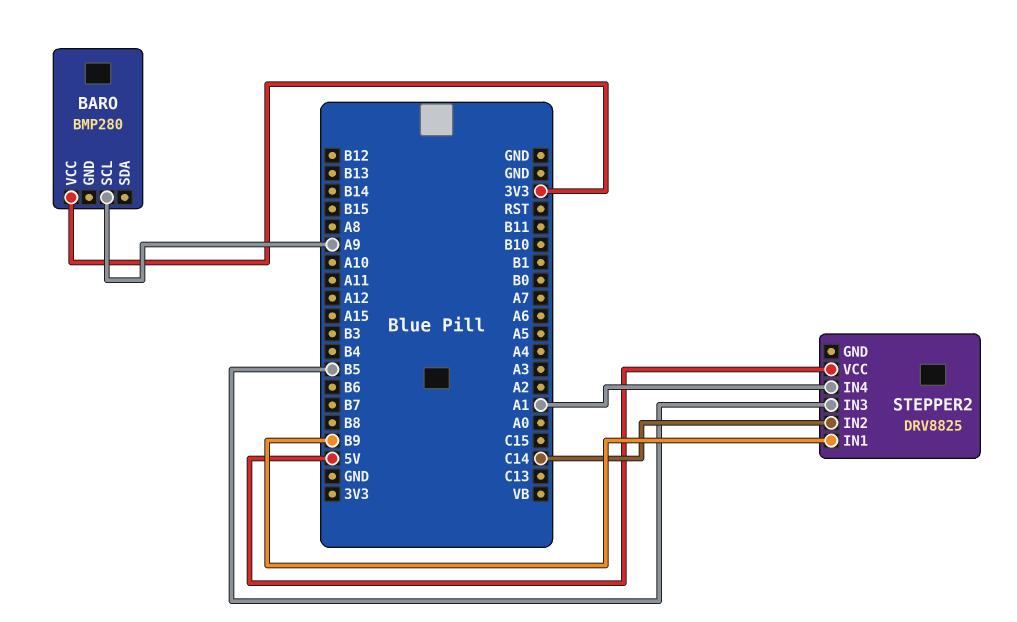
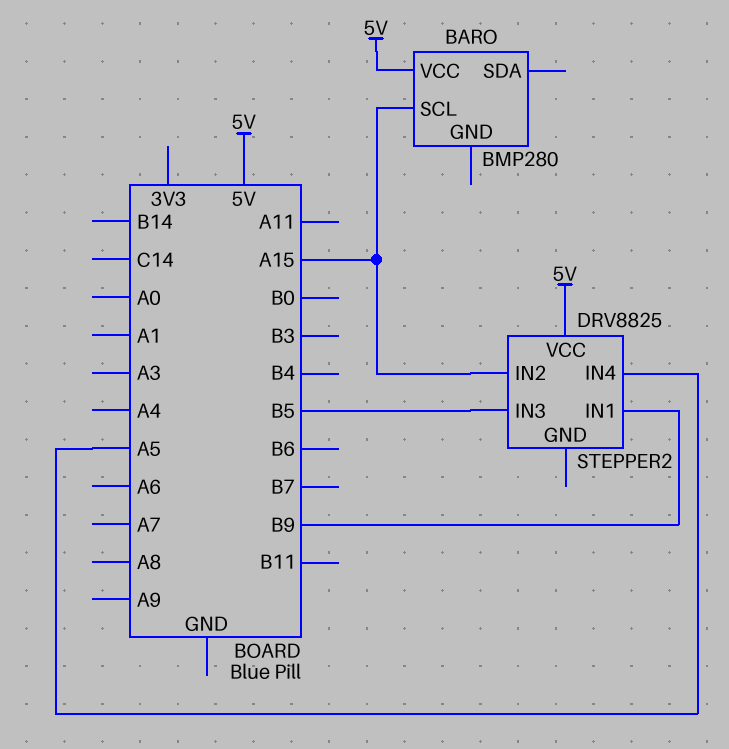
BARO pin SCL: A9 -> A15
BARO pin VCC: 3V3 -> 5V
STEPPER2 pin IN2: C14 -> A15
STEPPER2 pin IN4: A1 -> A5

